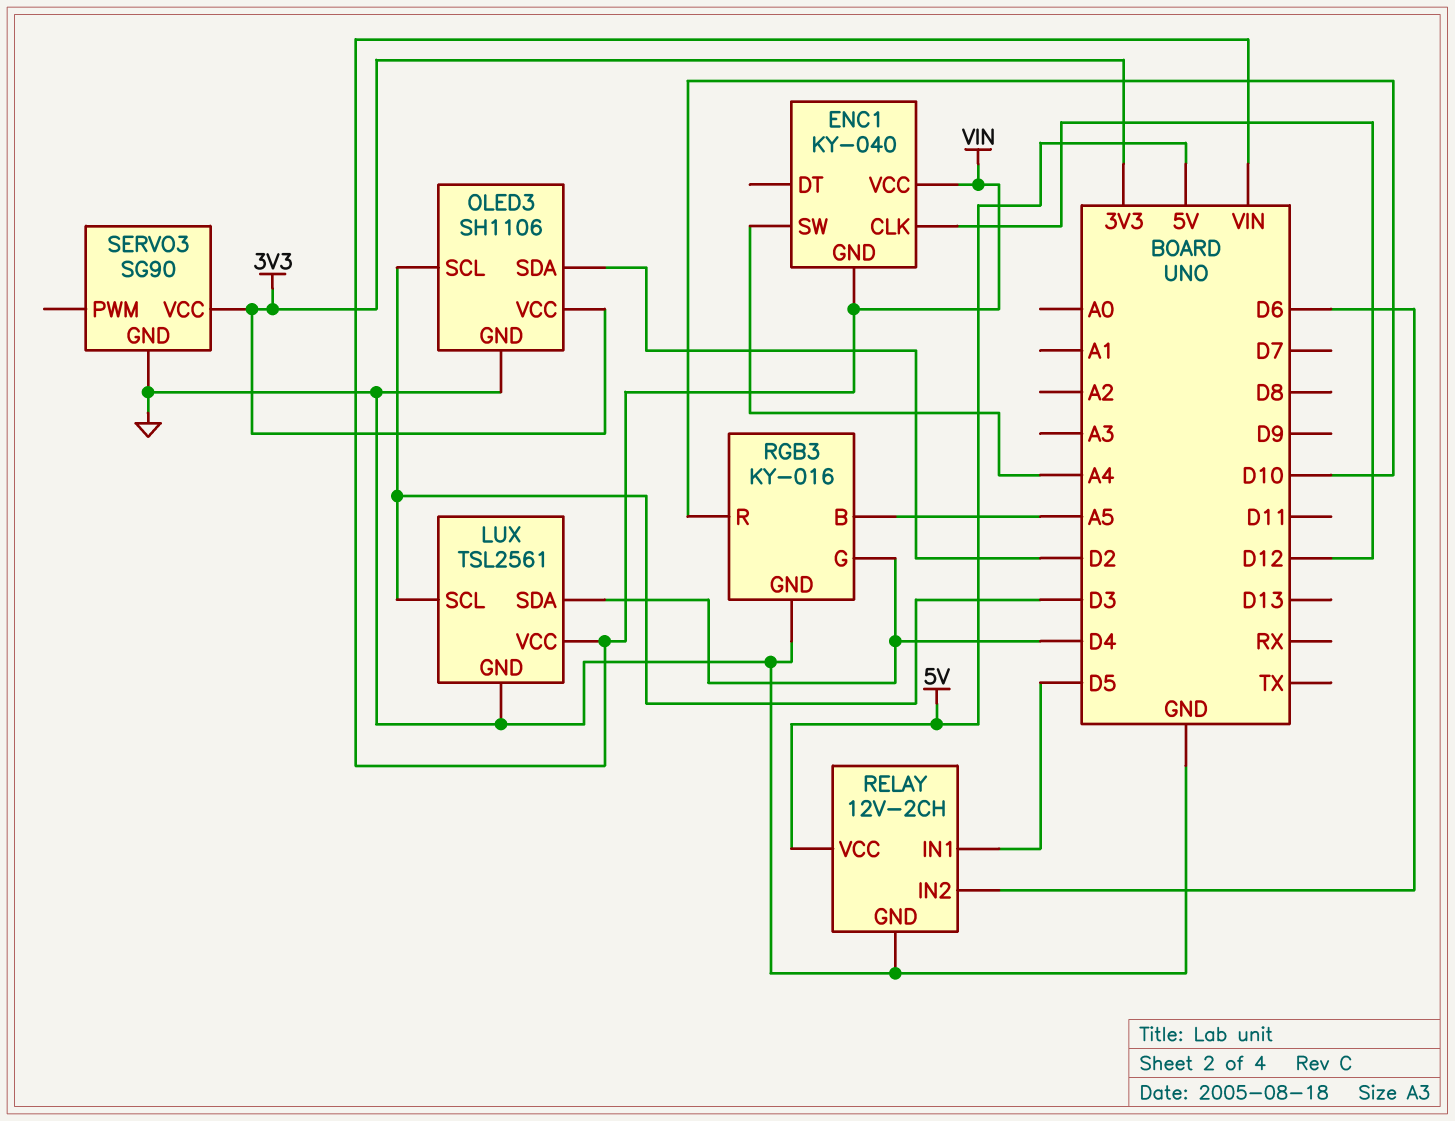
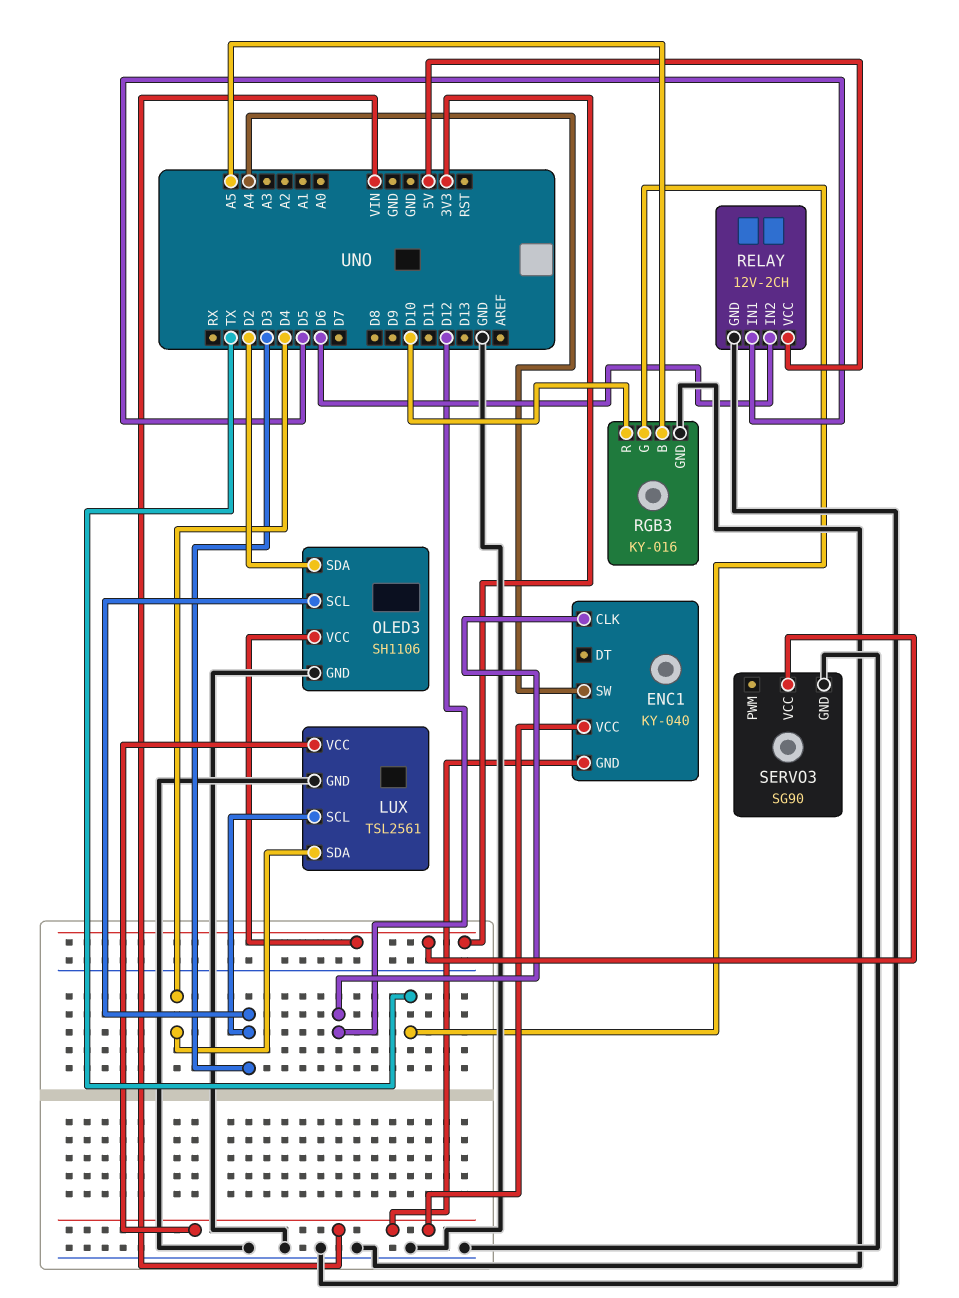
RGB3 pin G: D4 -> TX

